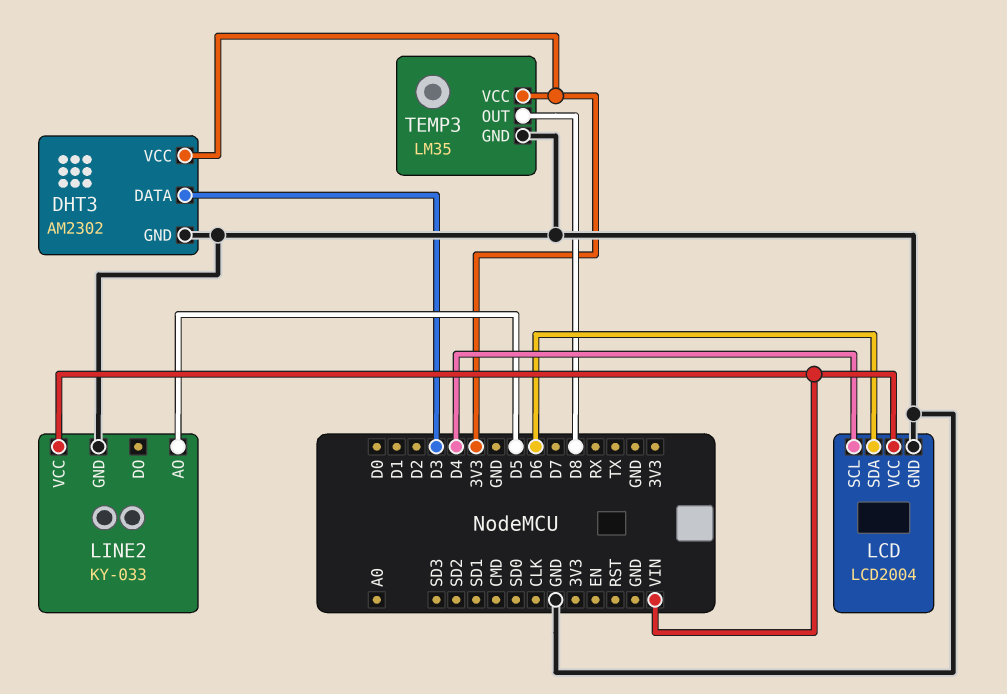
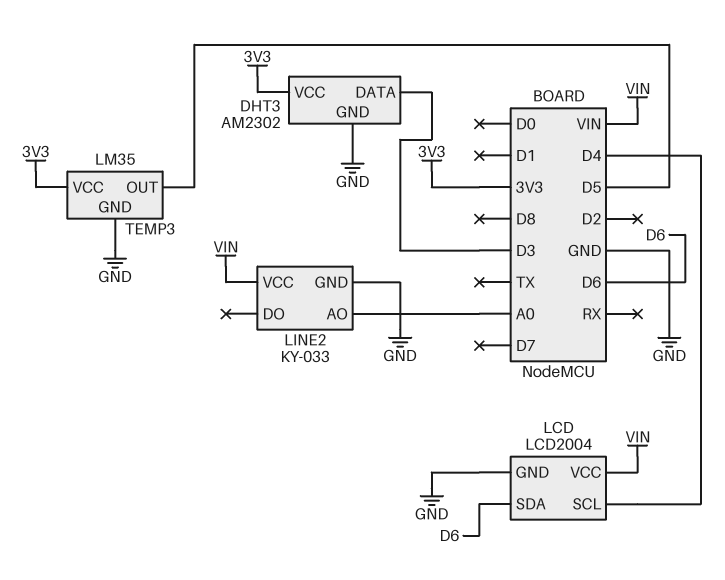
LINE2 pin AO: D5 -> A0
TEMP3 pin OUT: D8 -> D5

